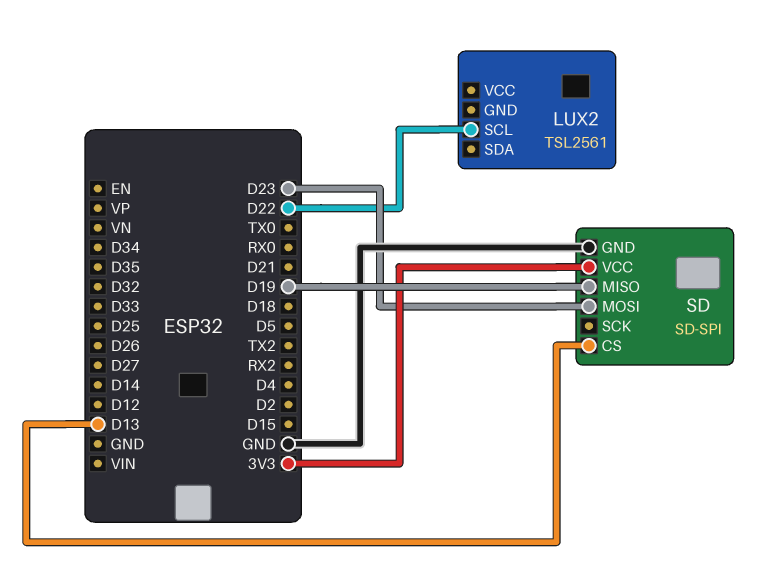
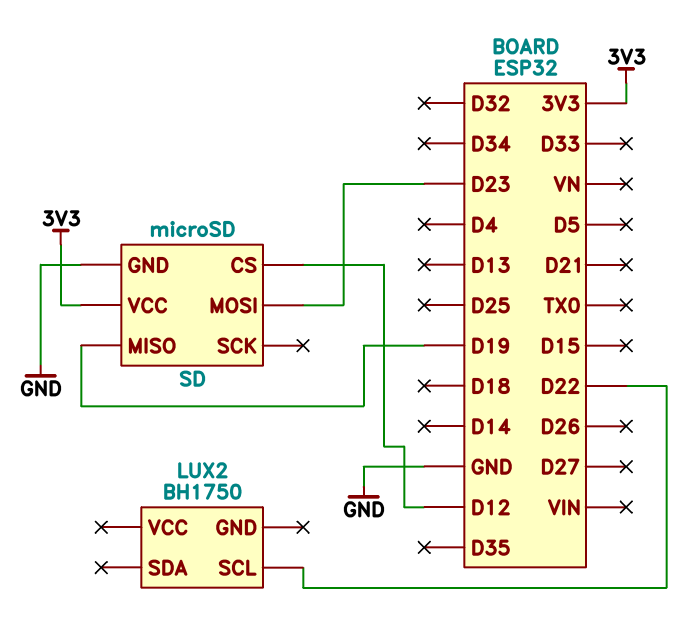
LUX2: TSL2561 -> BH1750
SD: SD-SPI -> microSD
SD pin CS: D13 -> D12

